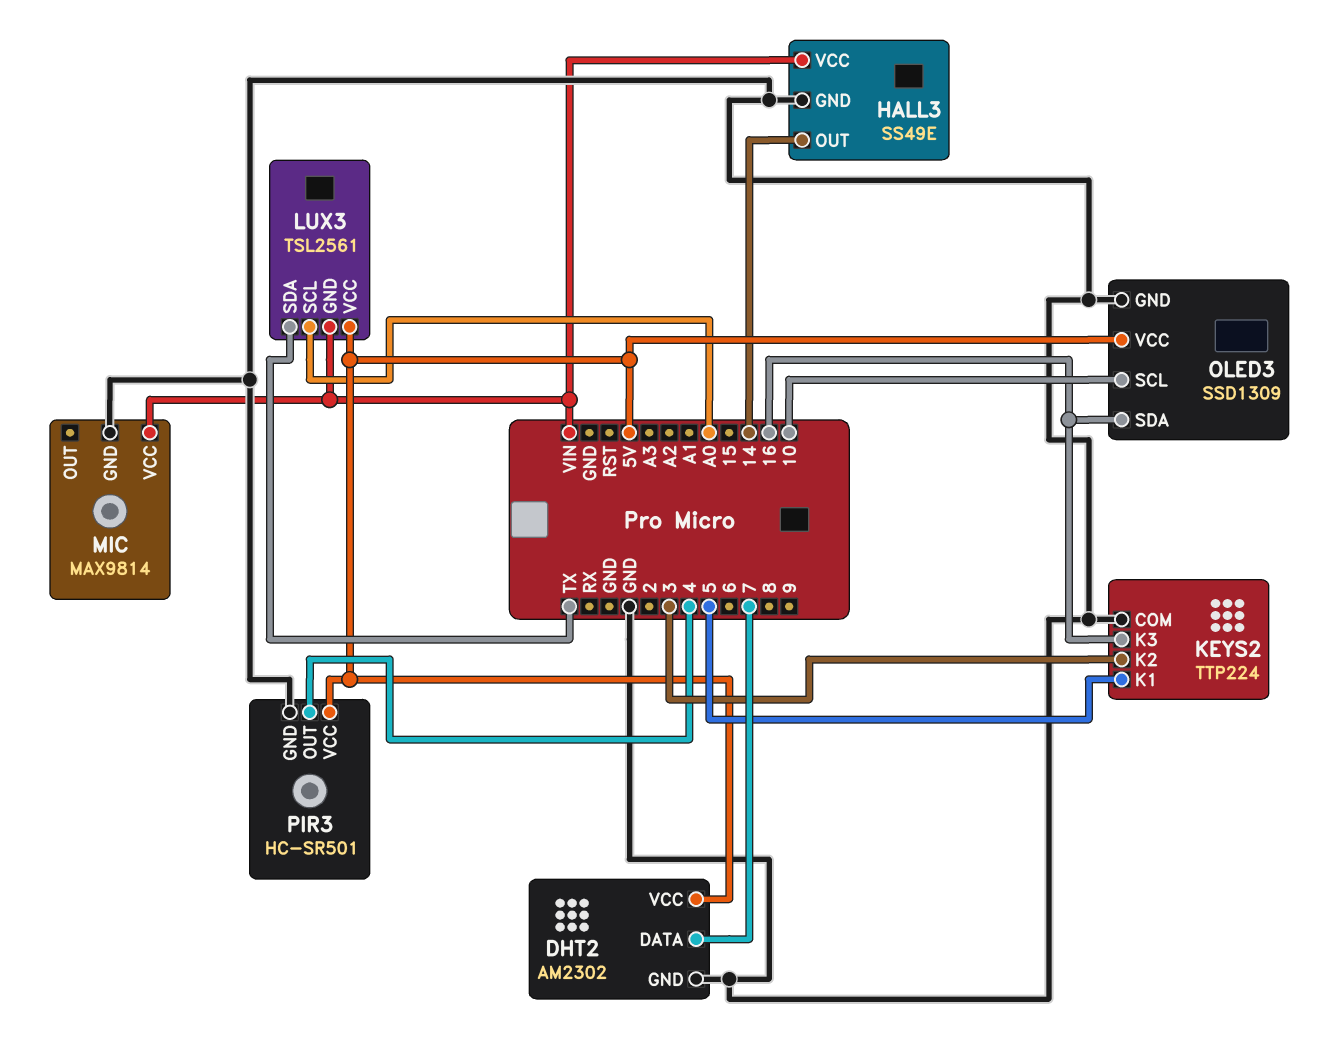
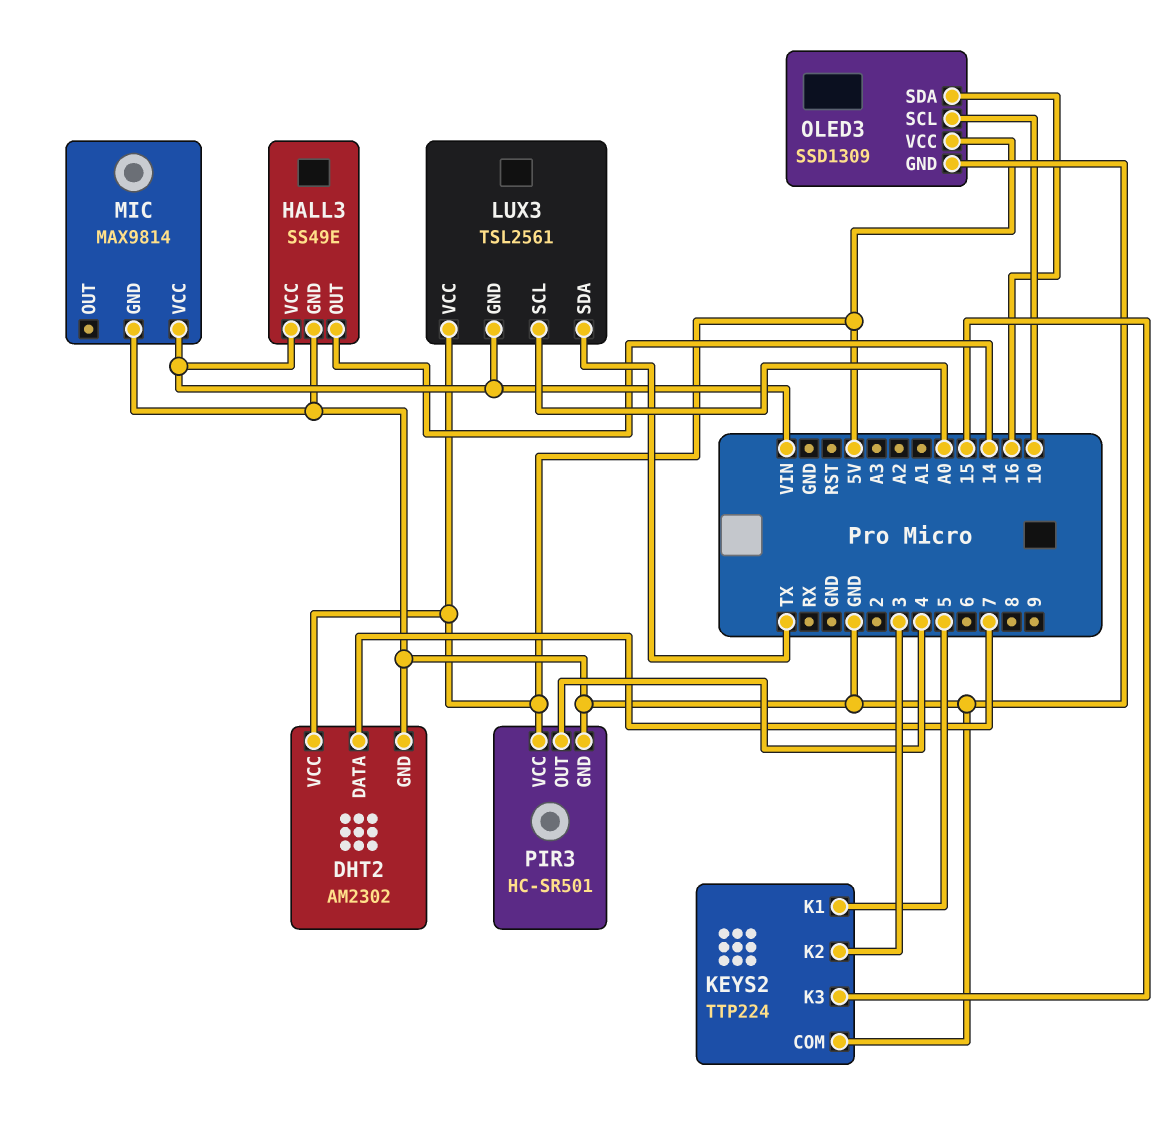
KEYS2 pin K3: 16 -> 15

